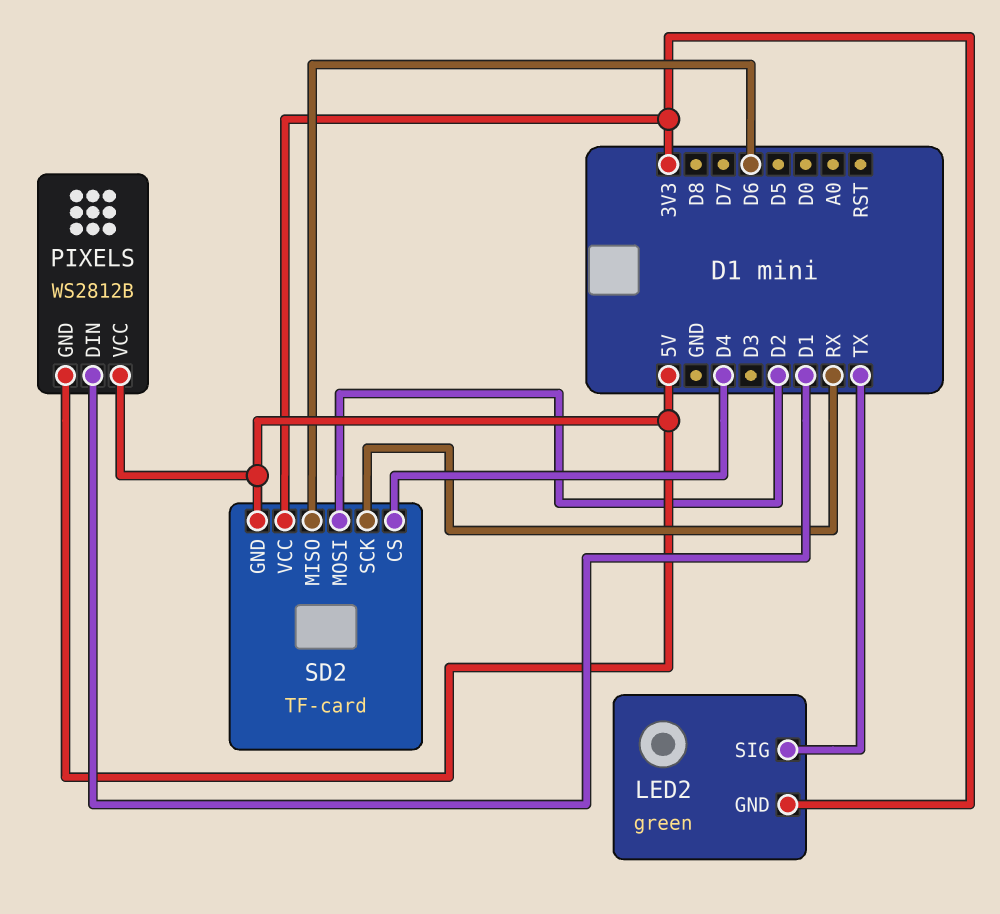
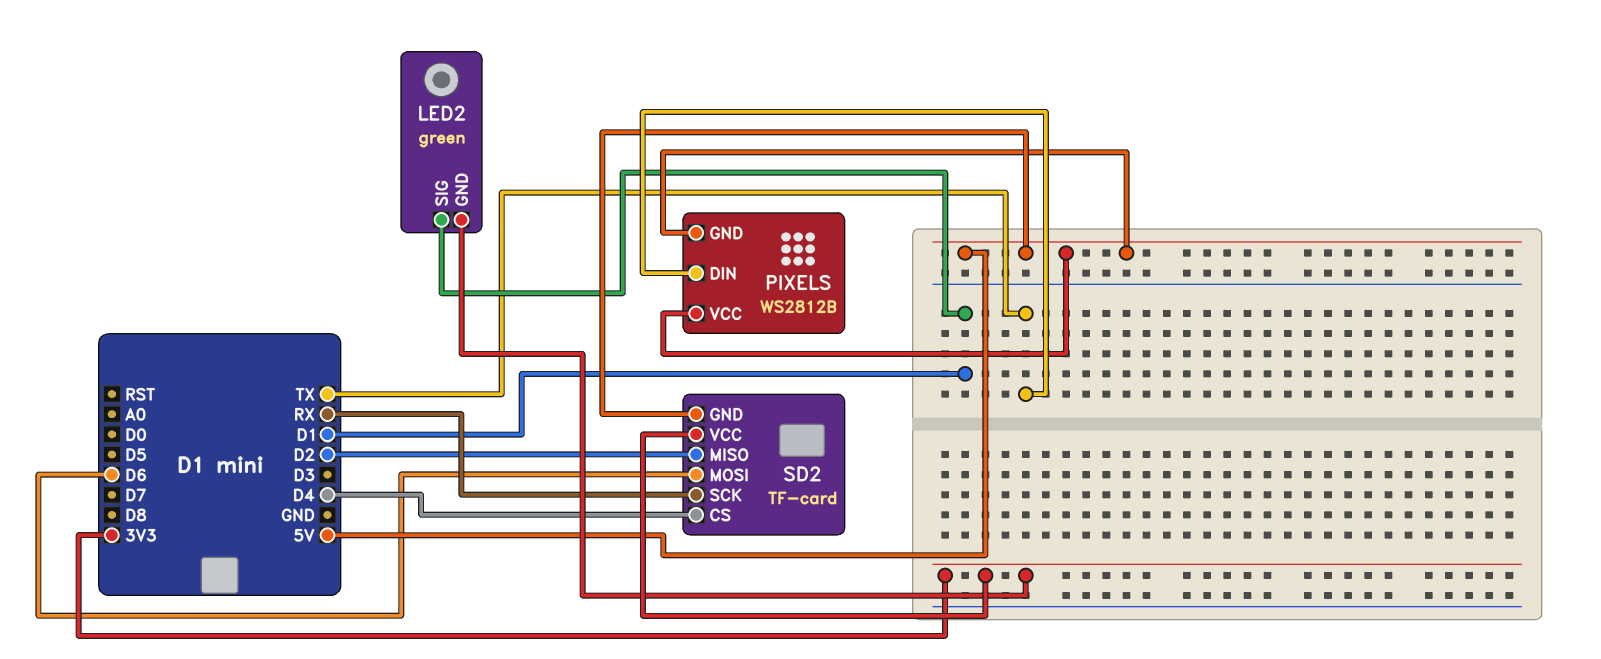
LED2 pin SIG: TX -> D1
PIXELS pin DIN: D1 -> TX
SD2 pin MISO: D6 -> D2
SD2 pin MOSI: D2 -> D6

